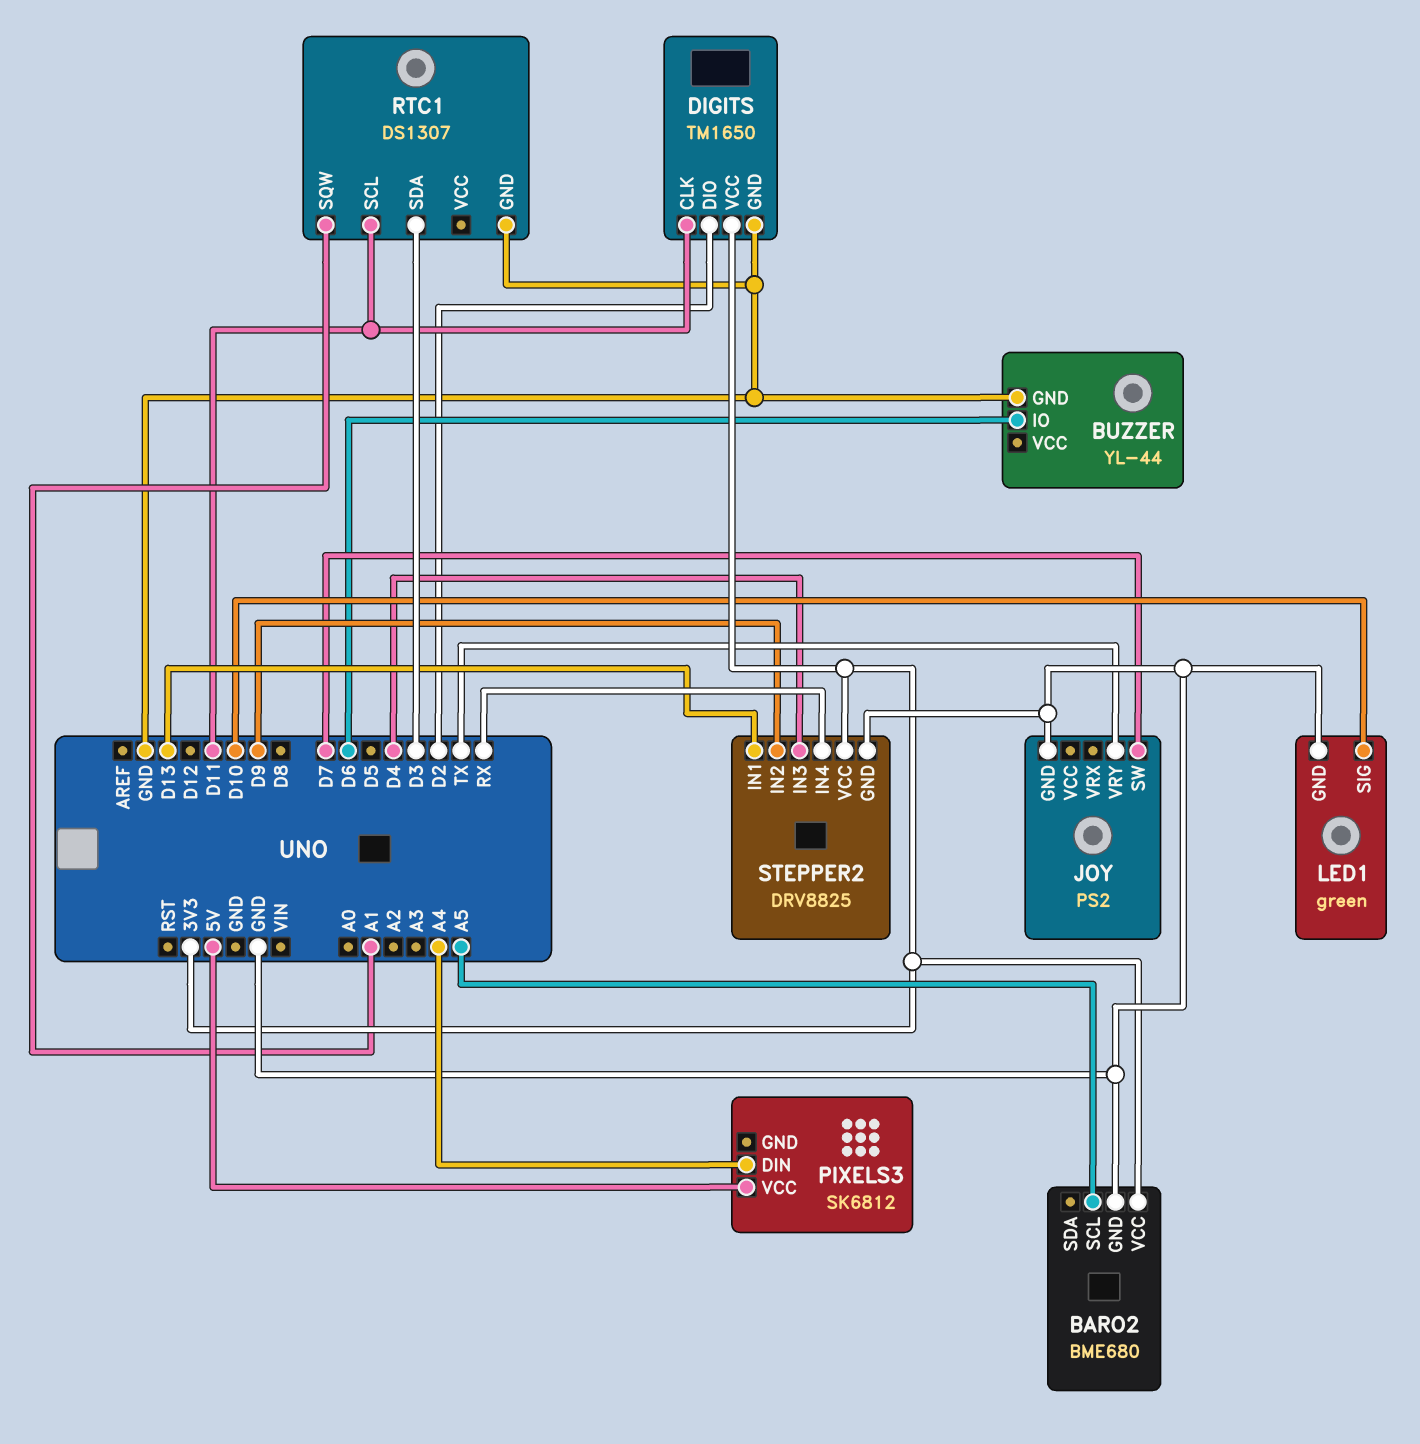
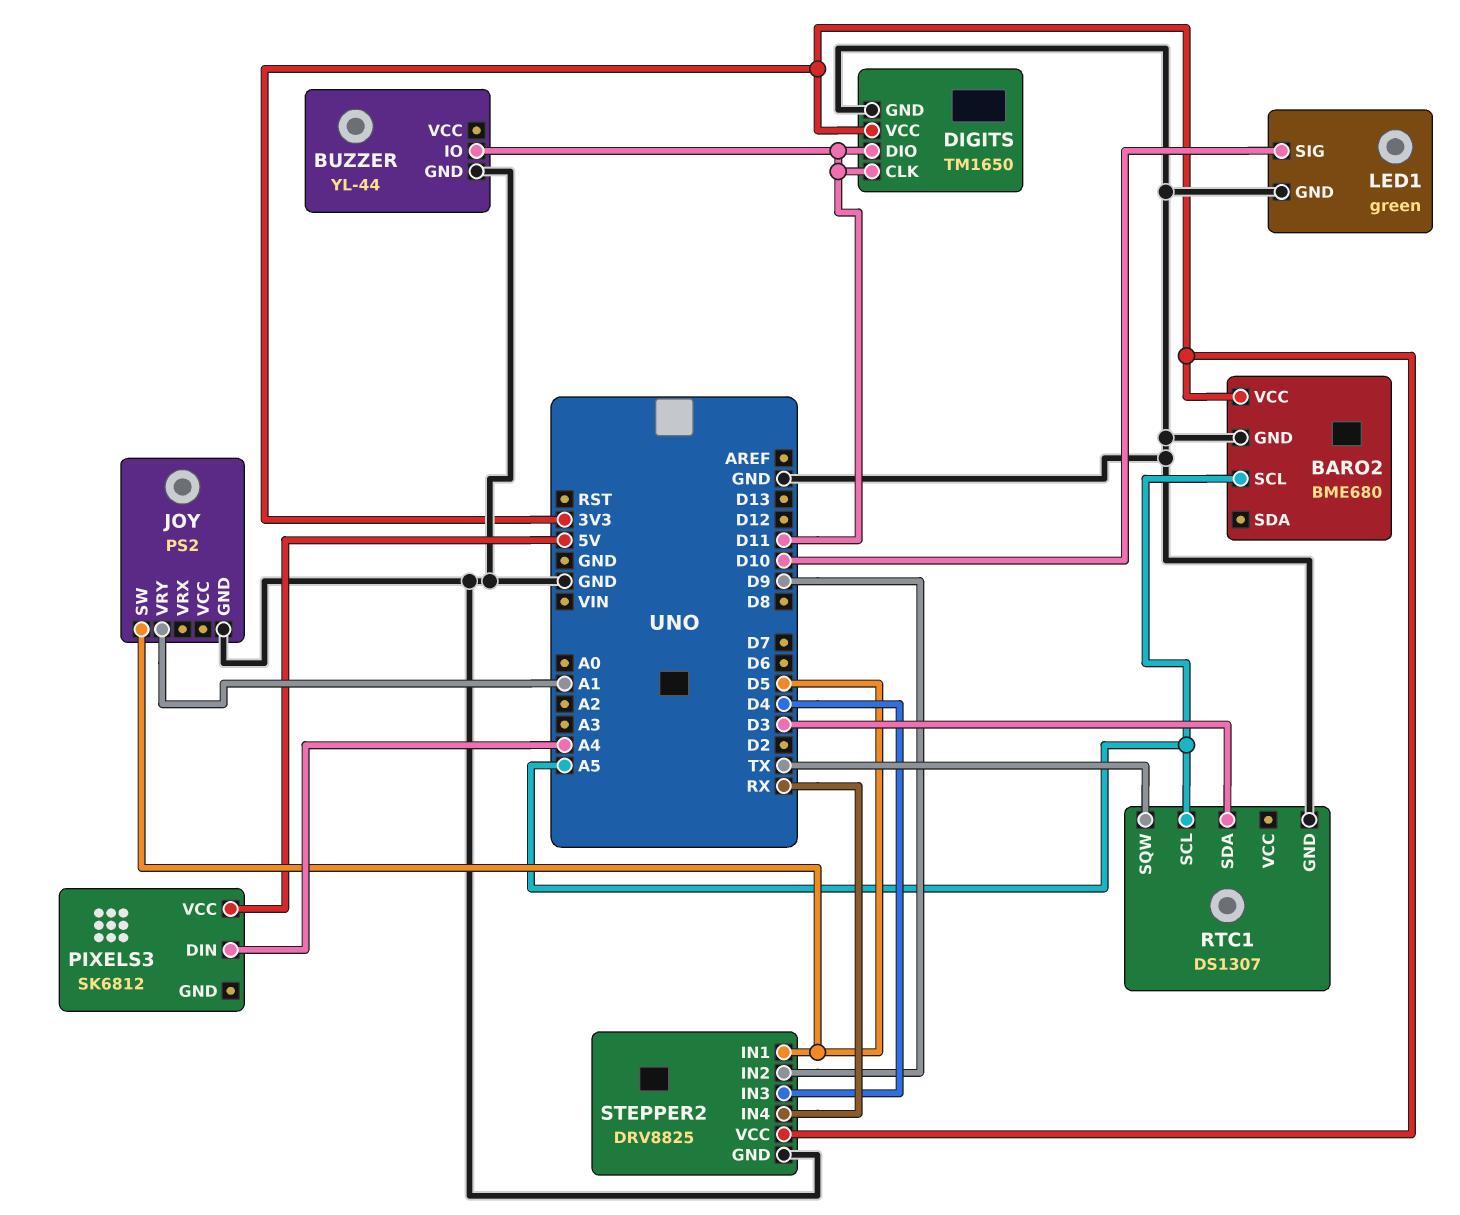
BUZZER pin IO: D6 -> D11
DIGITS pin DIO: D2 -> D11
JOY pin SW: D7 -> D5
JOY pin VRY: TX -> A1
RTC1 pin SCL: D11 -> A5
RTC1 pin SQW: A1 -> TX
STEPPER2 pin IN1: D13 -> D5

